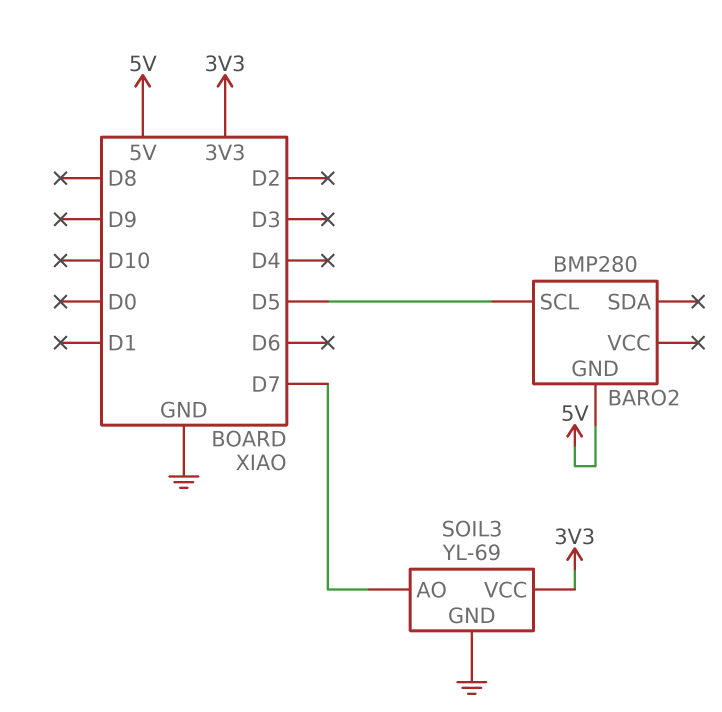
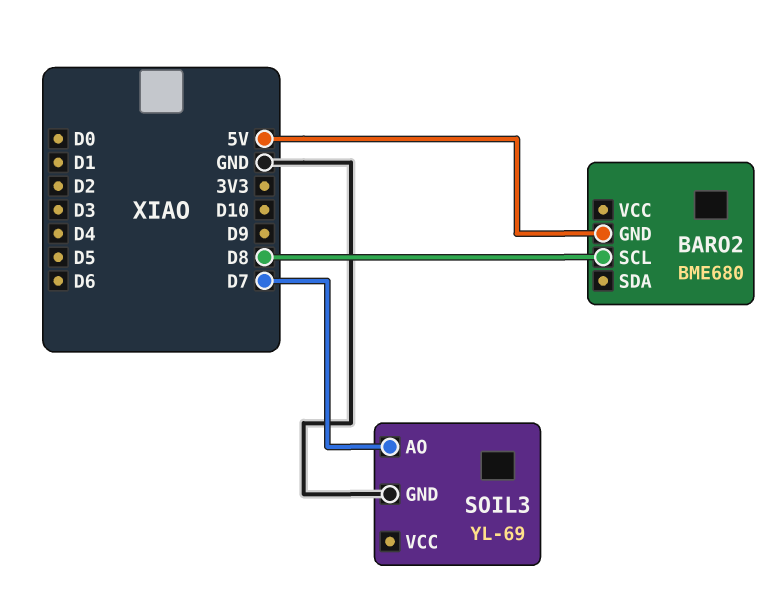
BARO2: BMP280 -> BME680
BARO2 pin SCL: D5 -> D8
SOIL3 pin VCC: 3V3 -> none

